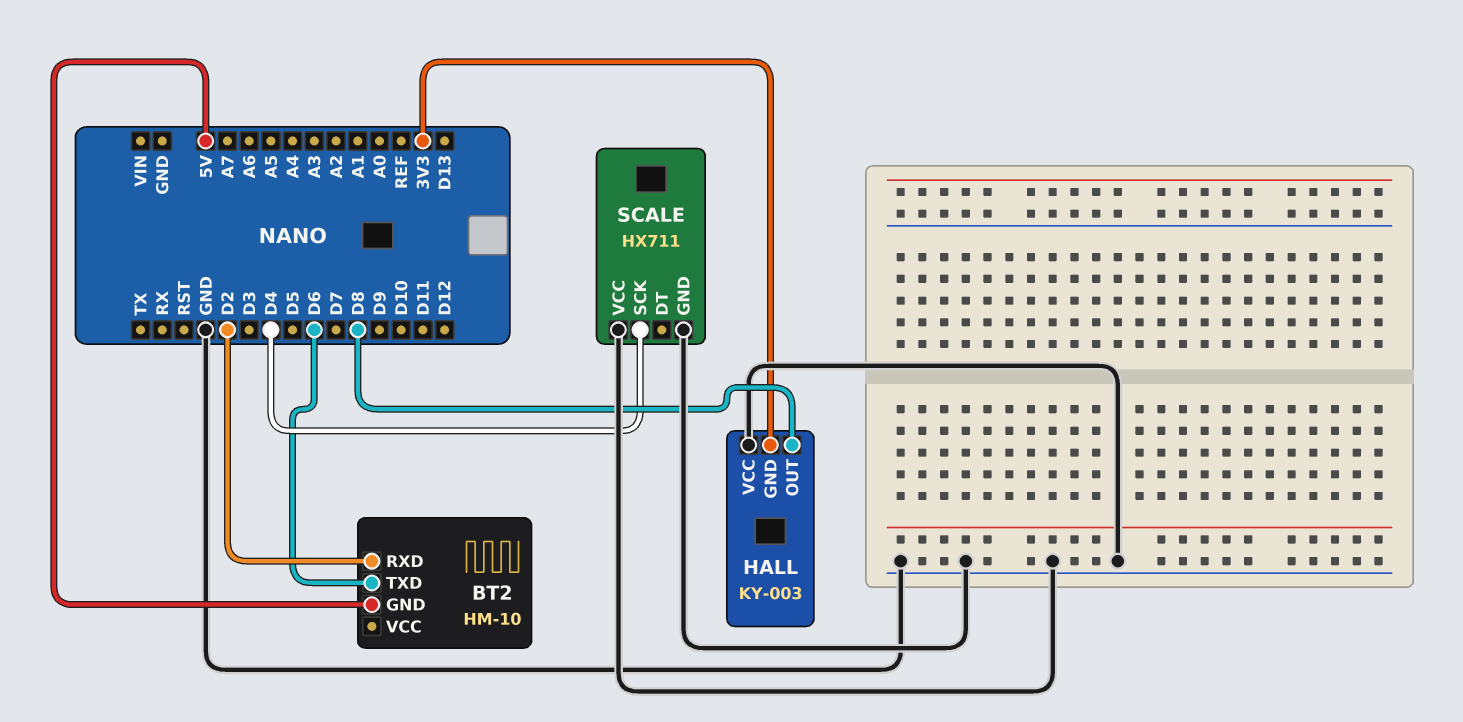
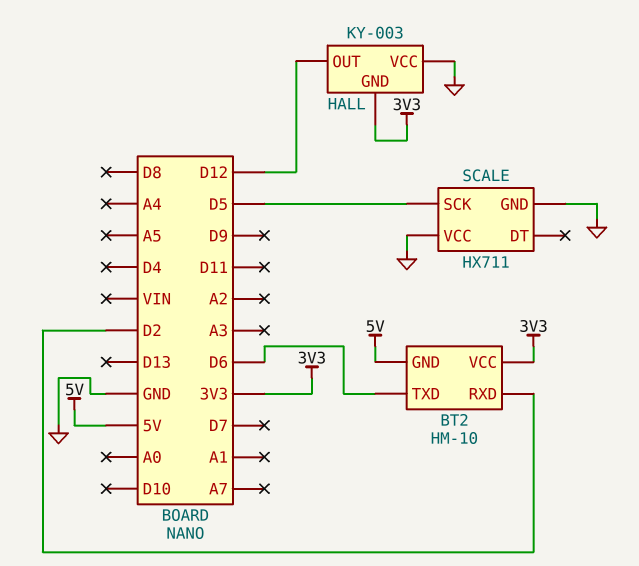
BT2 pin VCC: none -> 3V3
HALL pin OUT: D8 -> D12
SCALE pin SCK: D4 -> D5

